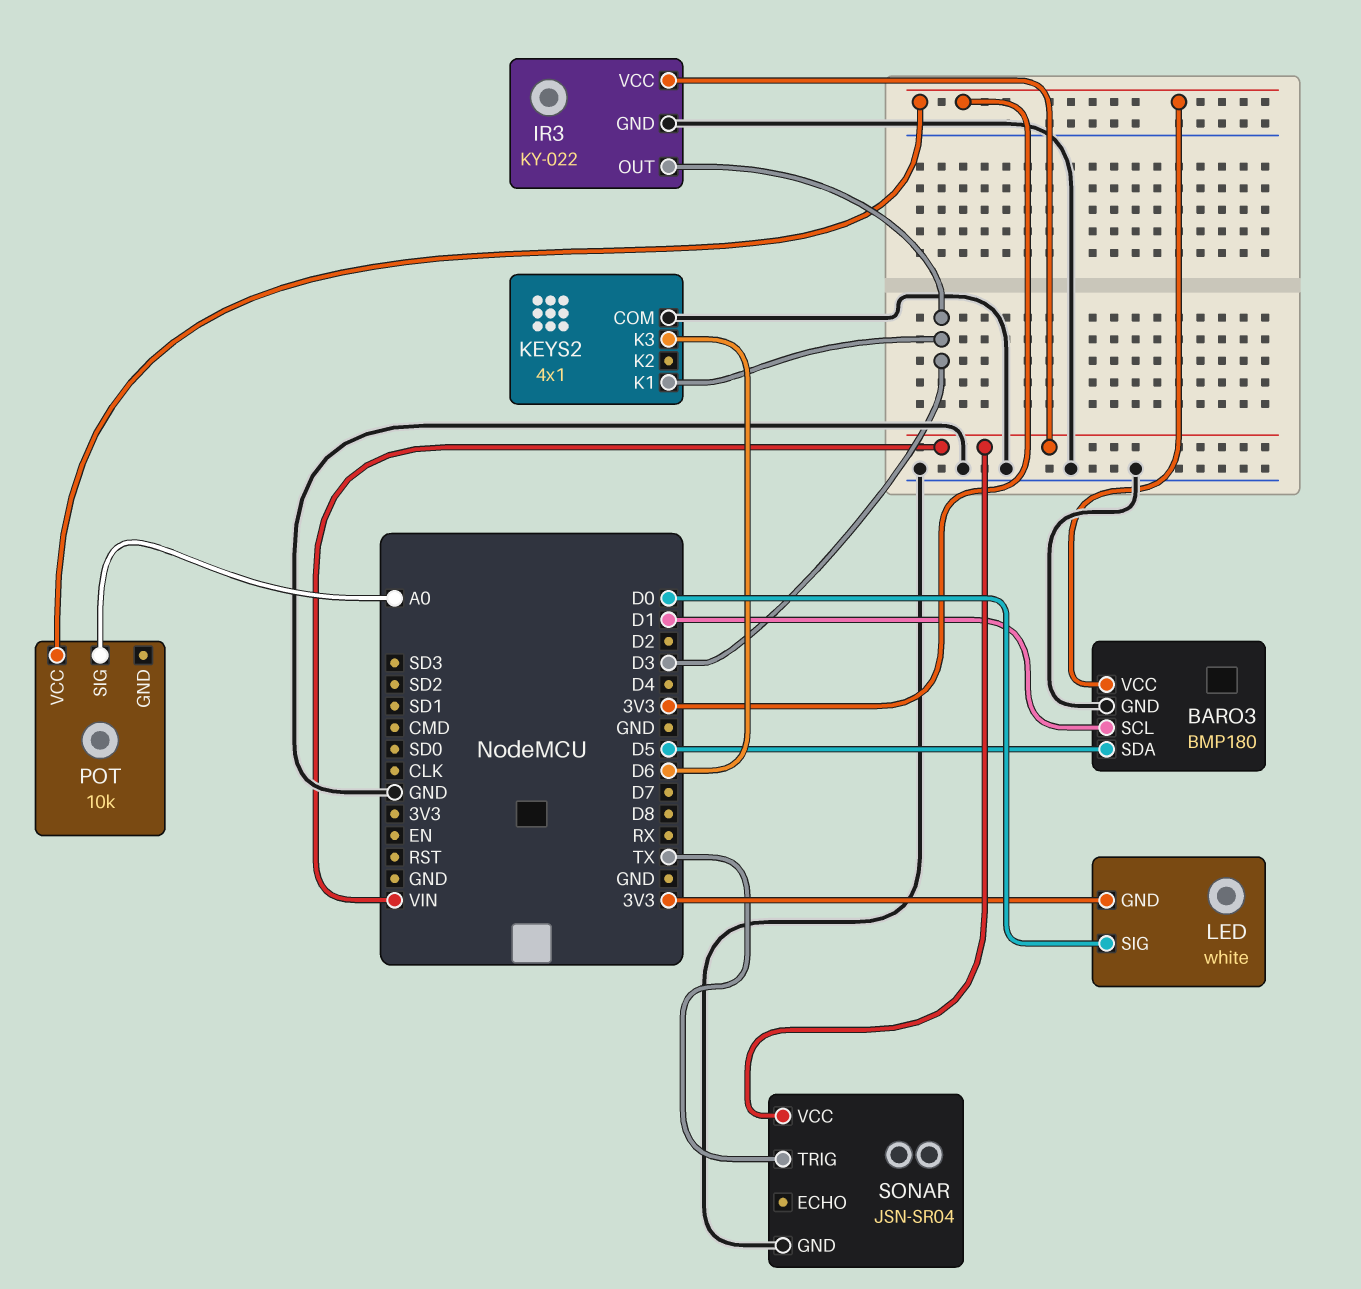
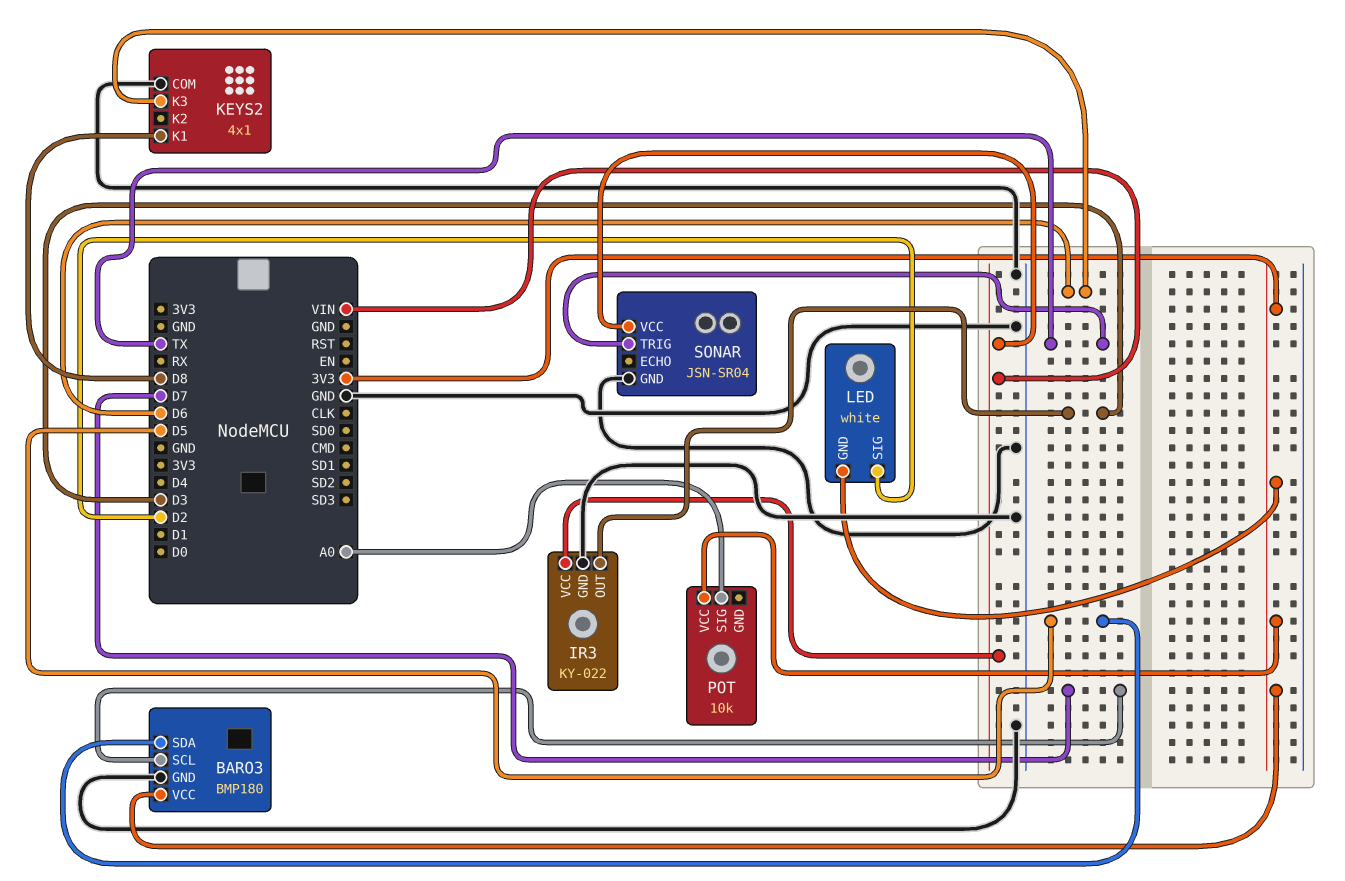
BARO3 pin SCL: D1 -> D7
KEYS2 pin K1: D3 -> D8
LED pin SIG: D0 -> D2

